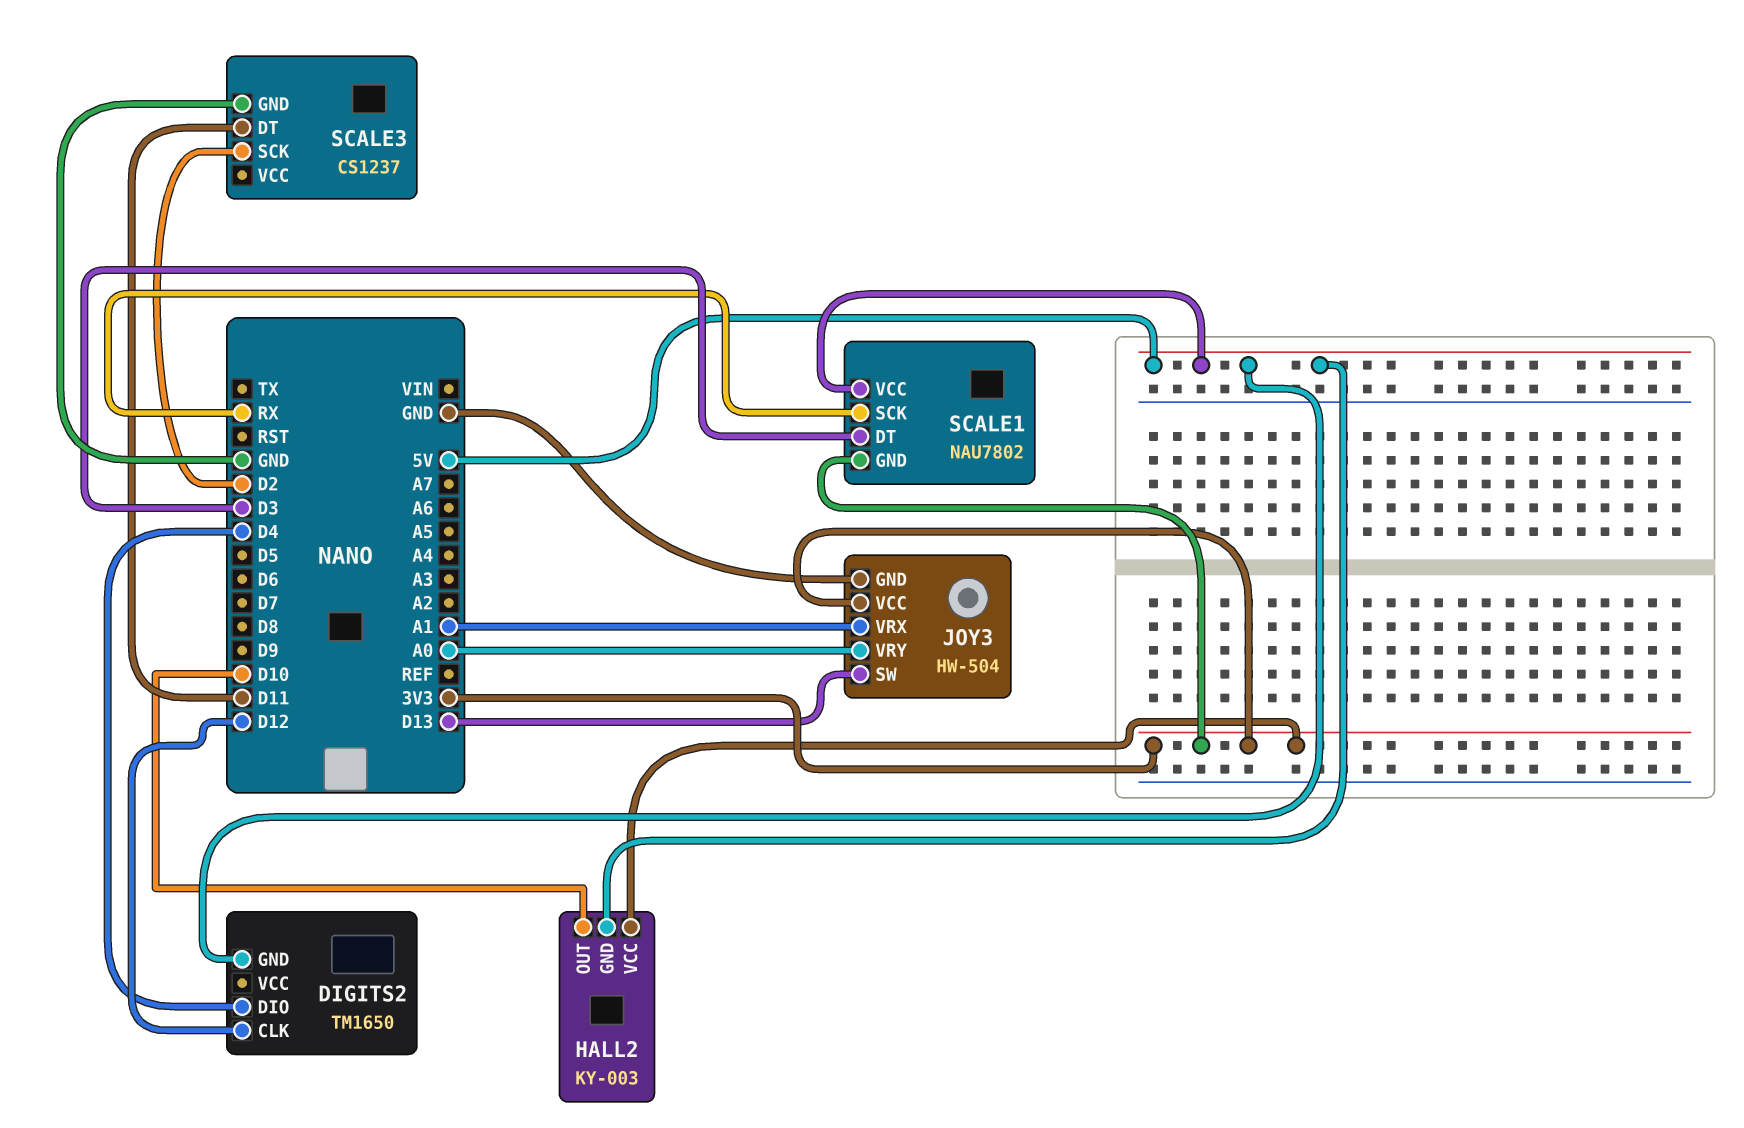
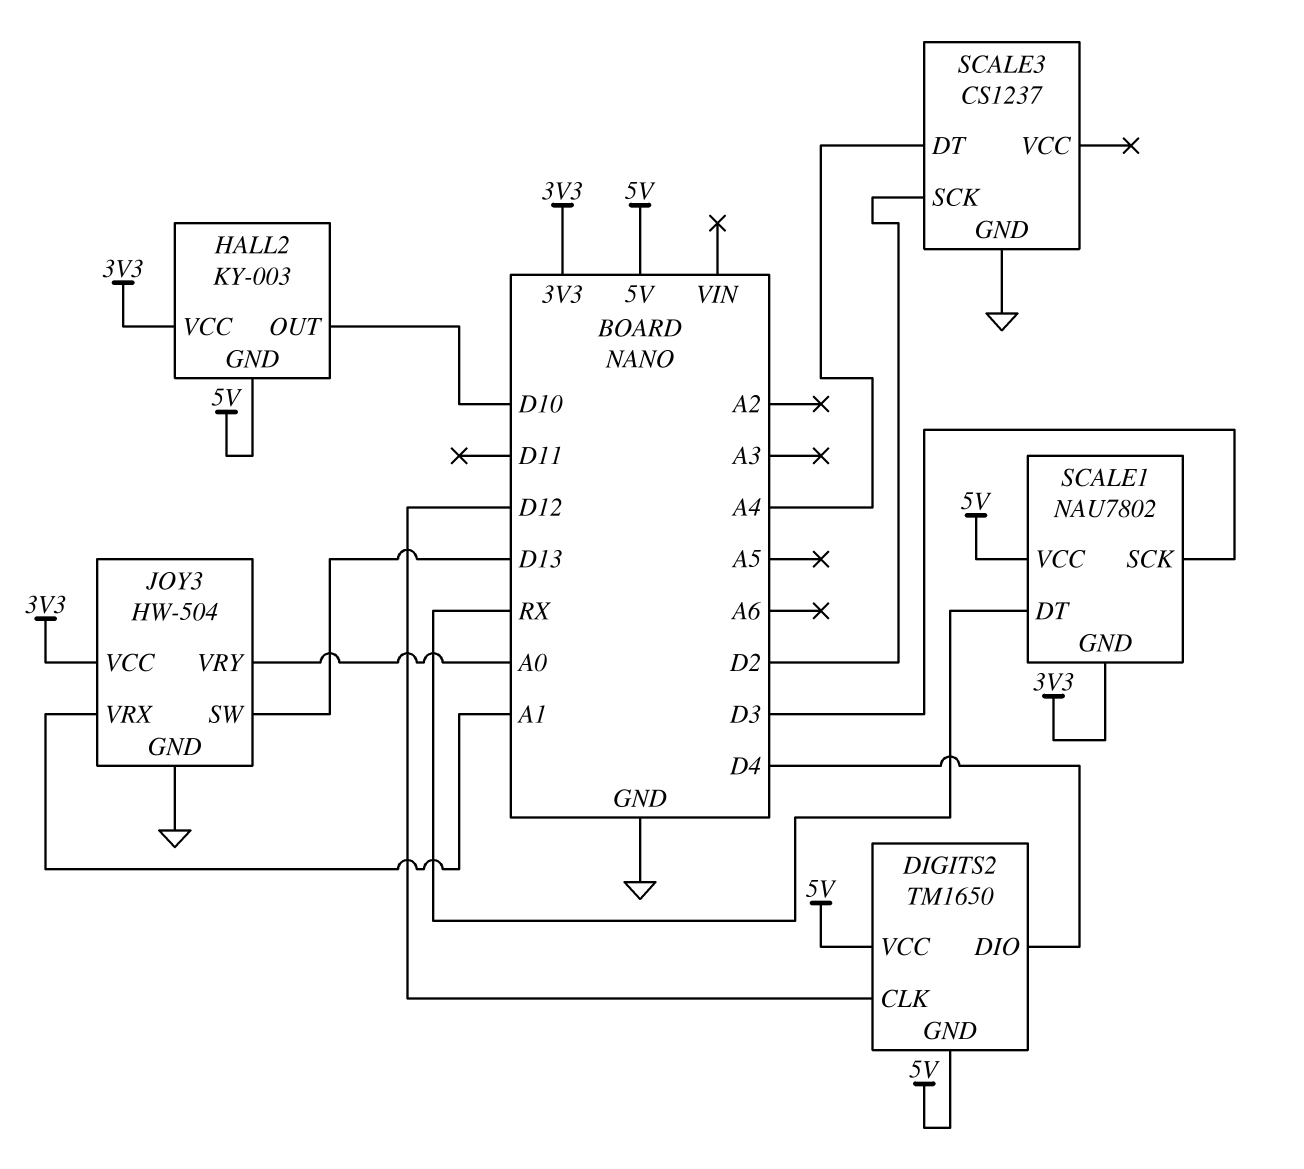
DIGITS2 pin VCC: none -> 5V
SCALE1 pin DT: D3 -> RX
SCALE1 pin SCK: RX -> D3
SCALE3 pin DT: D11 -> A4

